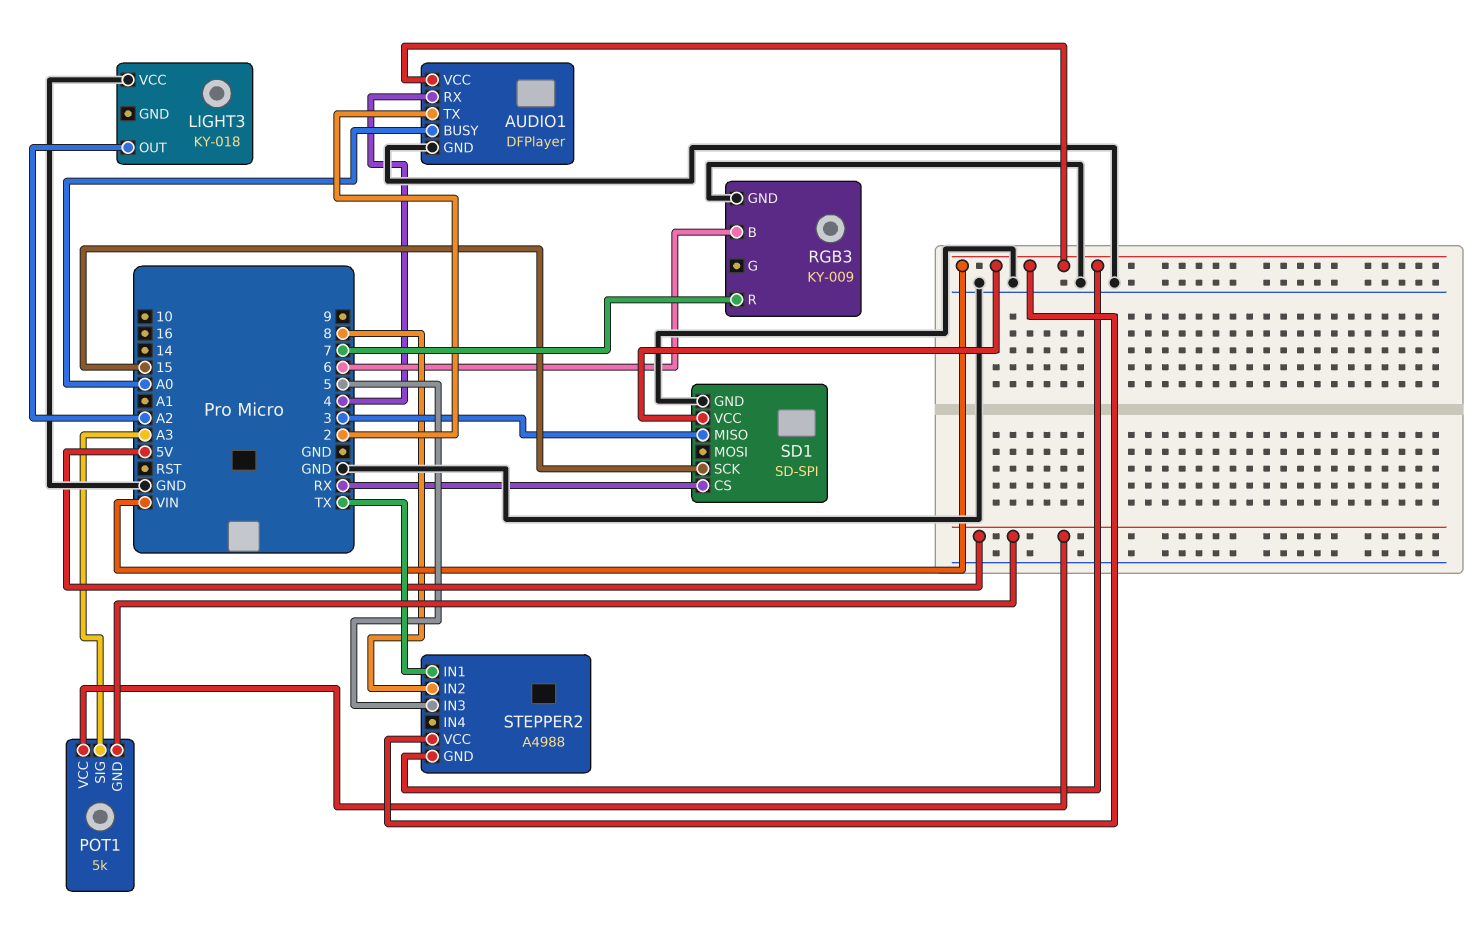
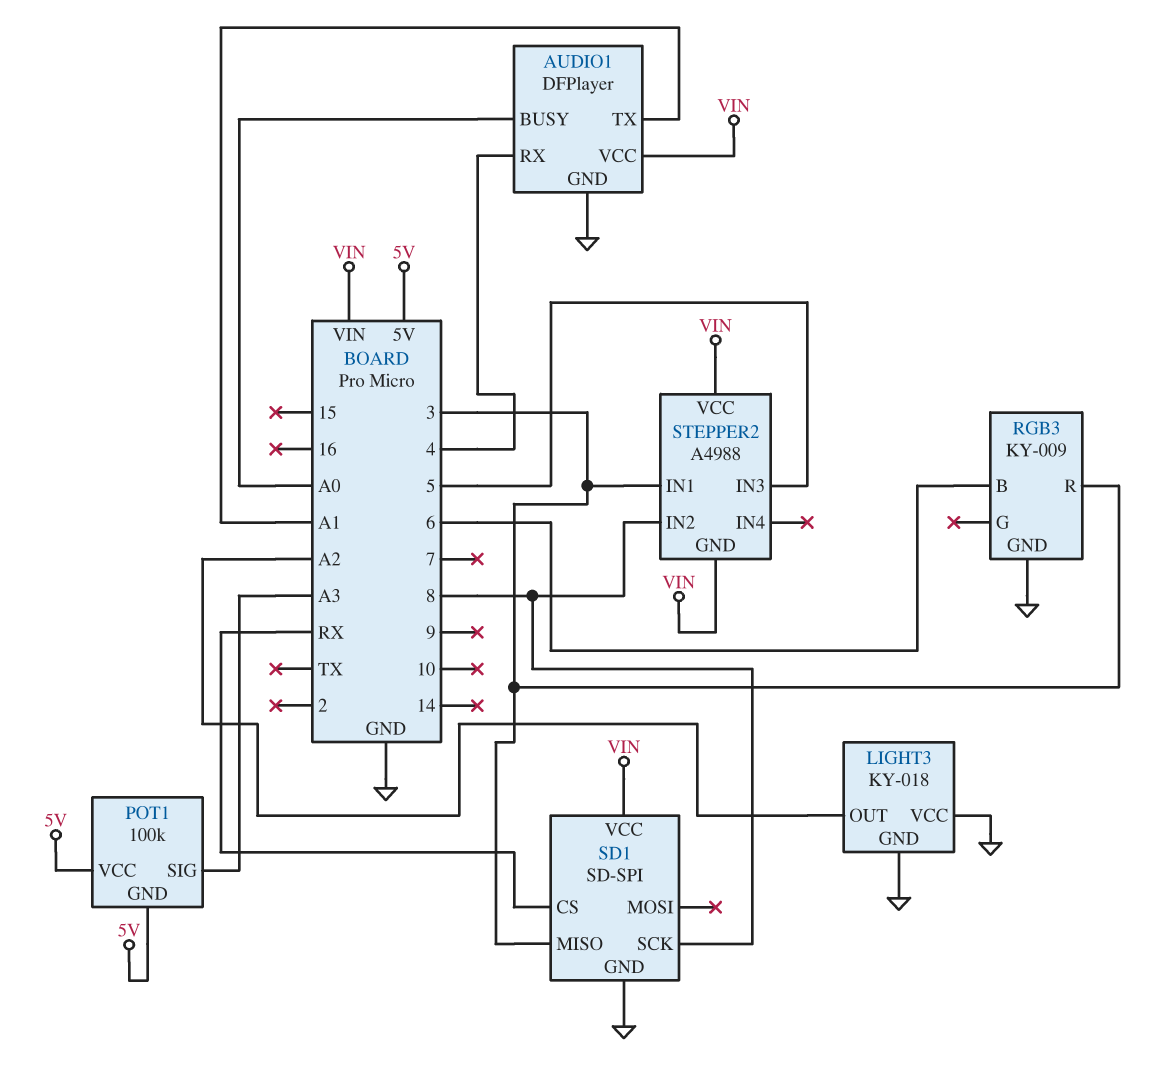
AUDIO1 pin TX: 2 -> A1
LIGHT3 pin GND: none -> GND
POT1: 5k -> 100k
RGB3 pin R: 7 -> 3
SD1 pin SCK: 15 -> 8
STEPPER2 pin IN1: TX -> 3

